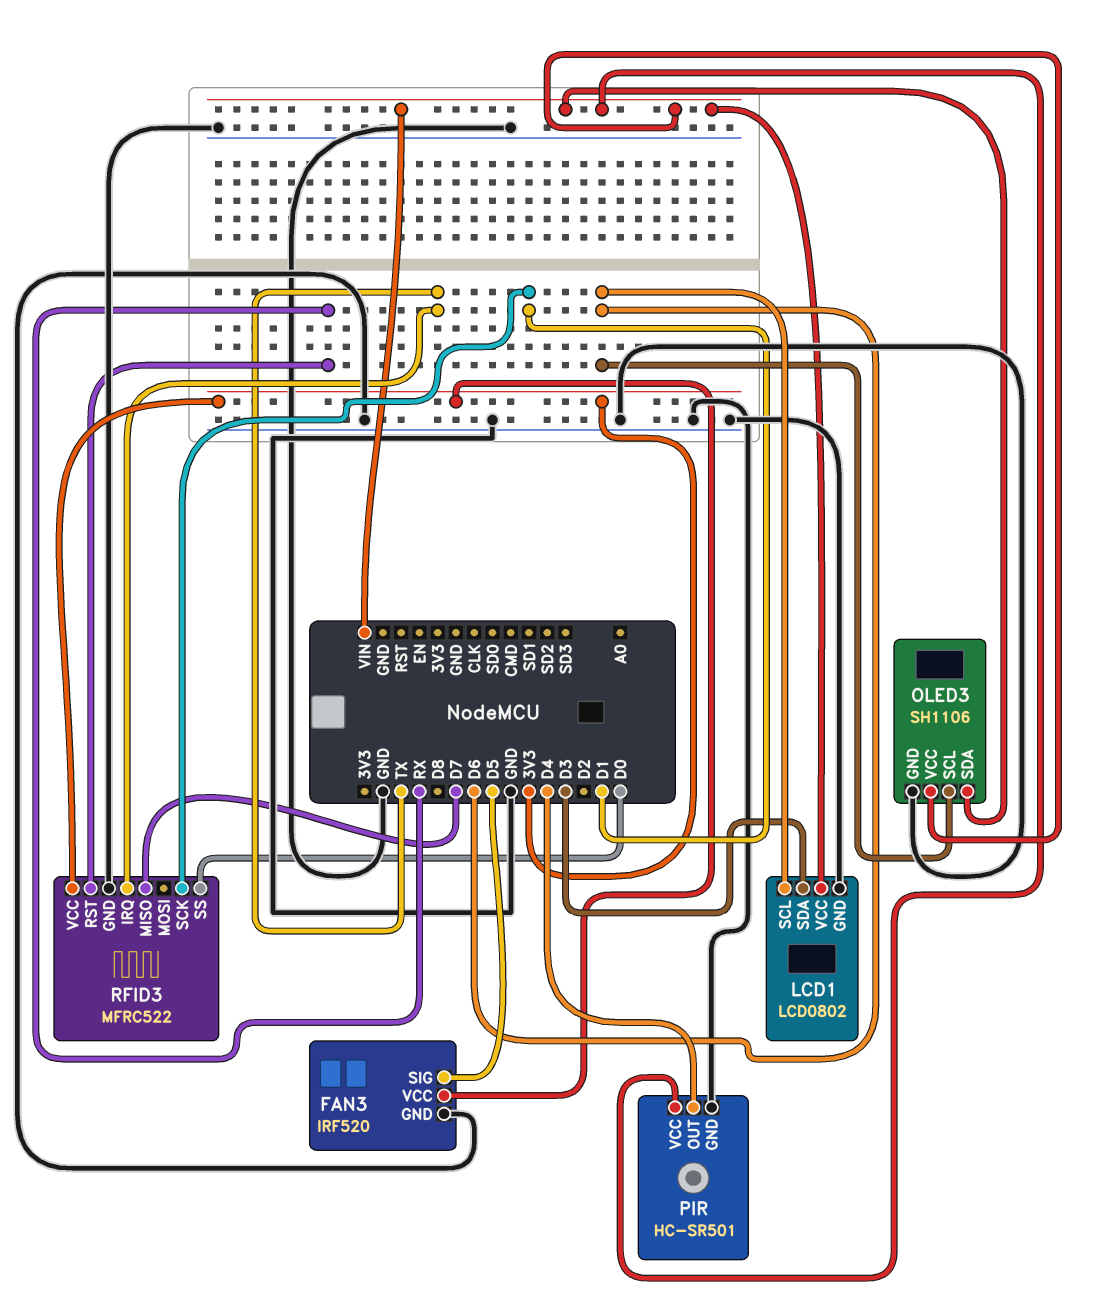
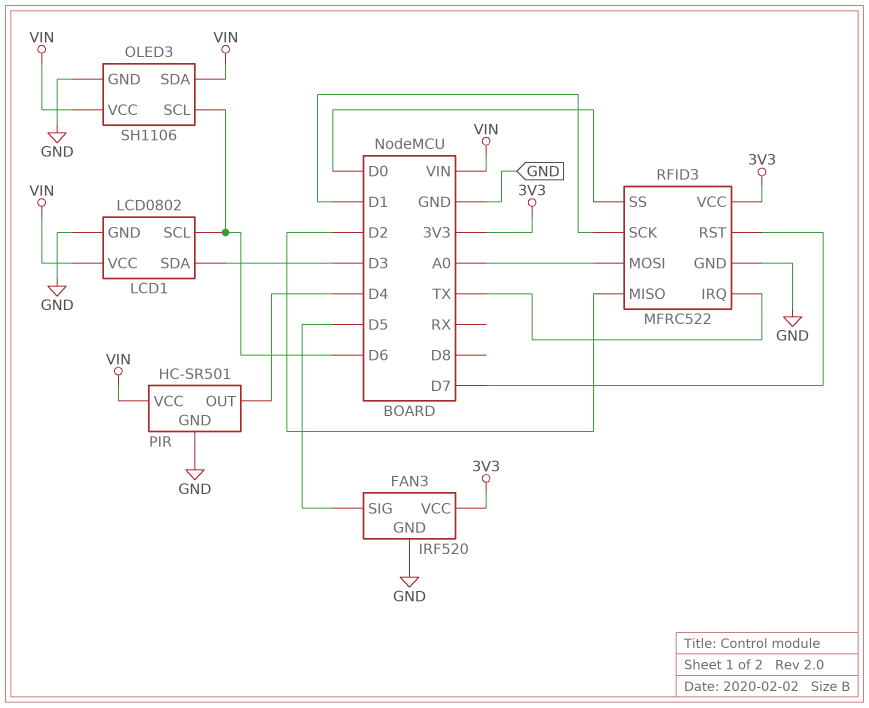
RFID3 pin MISO: D7 -> D2
RFID3 pin MOSI: none -> A0
RFID3 pin RST: RX -> D7

